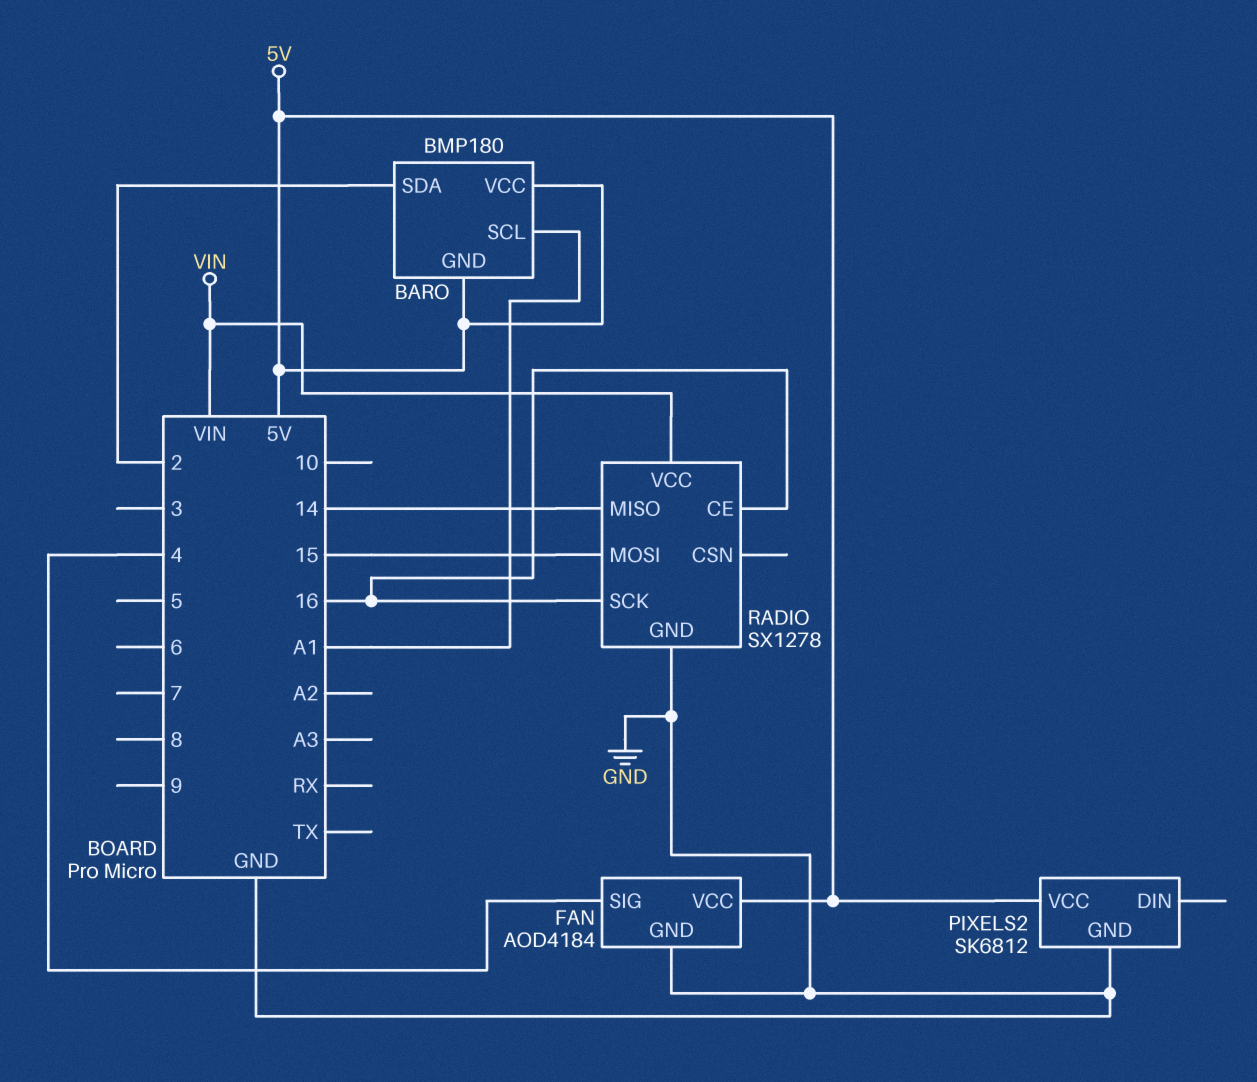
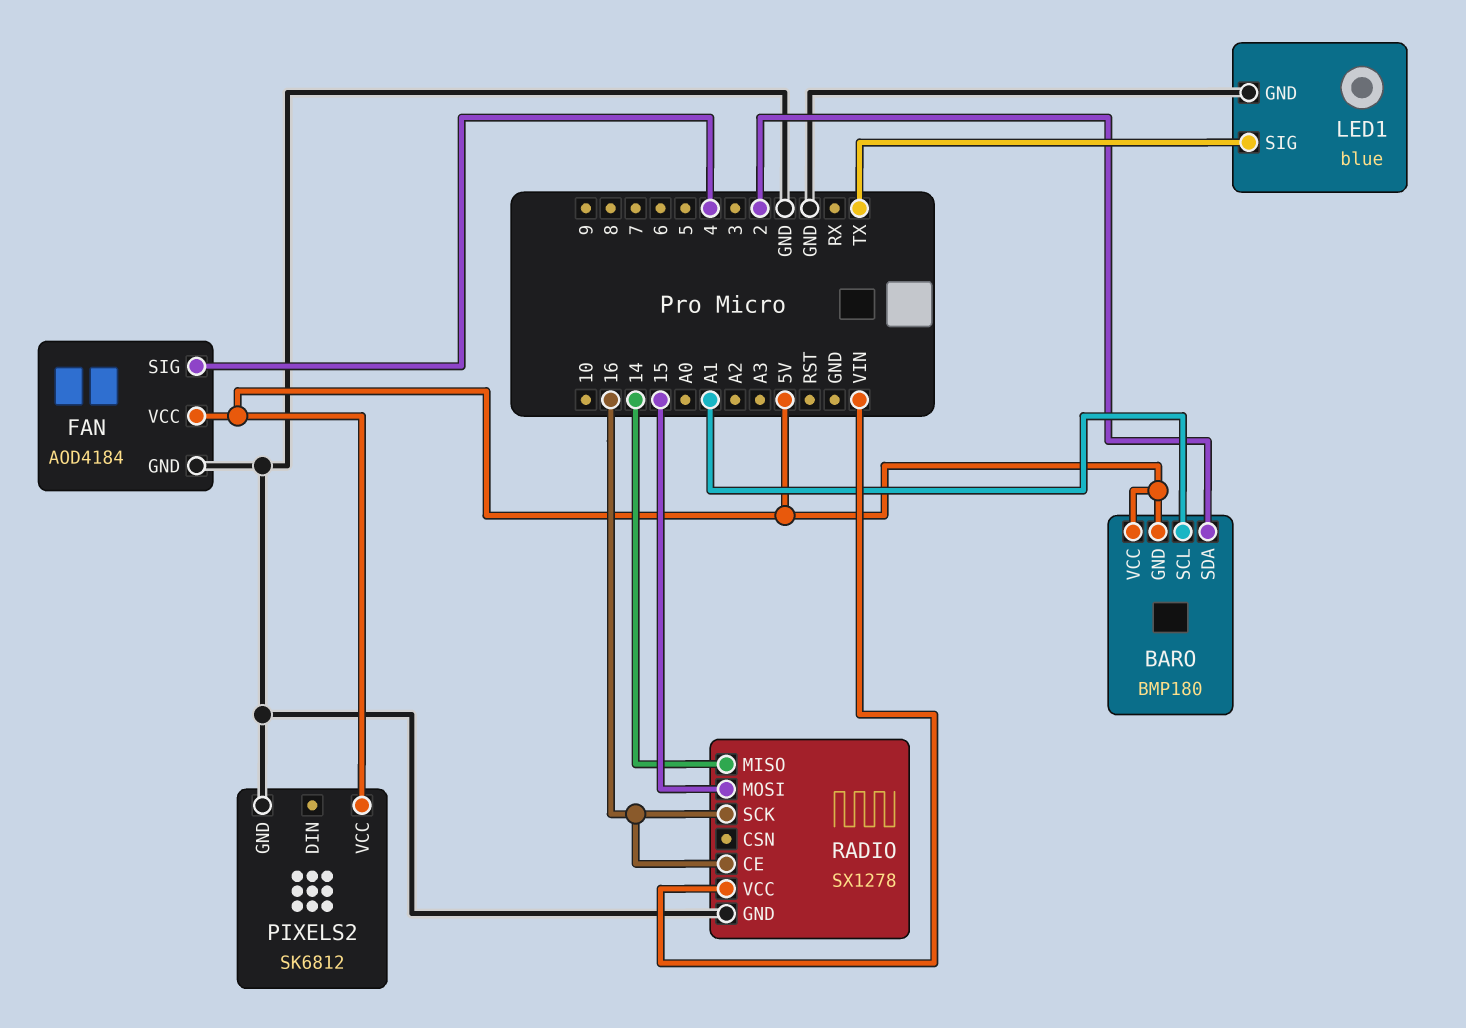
LED1: none -> blue
LED1 pin GND: none -> GND
LED1 pin SIG: none -> TX

